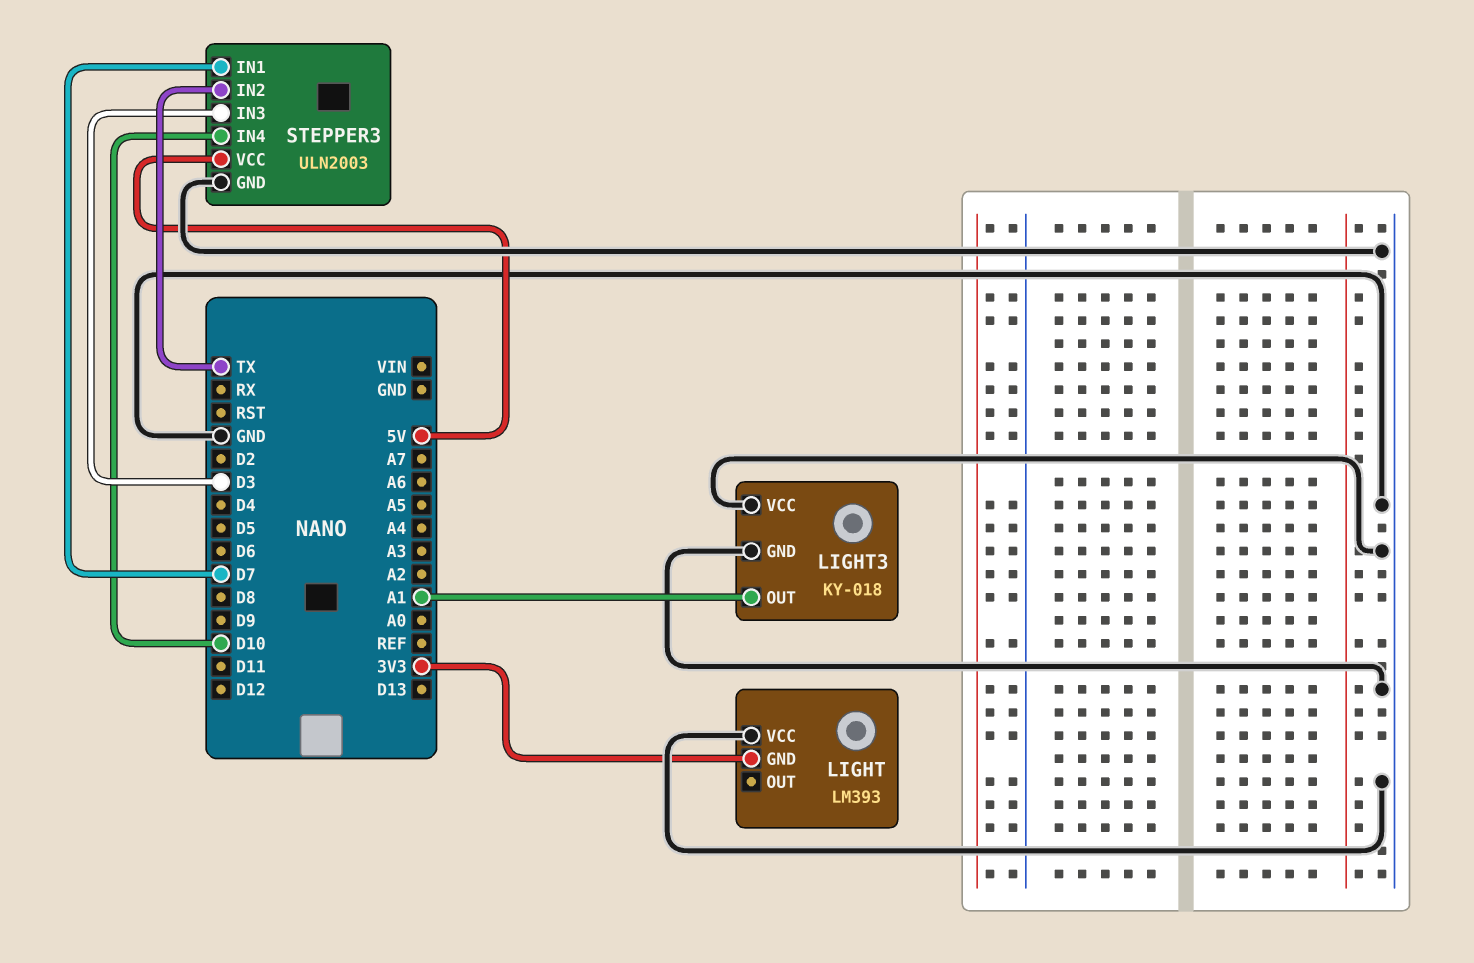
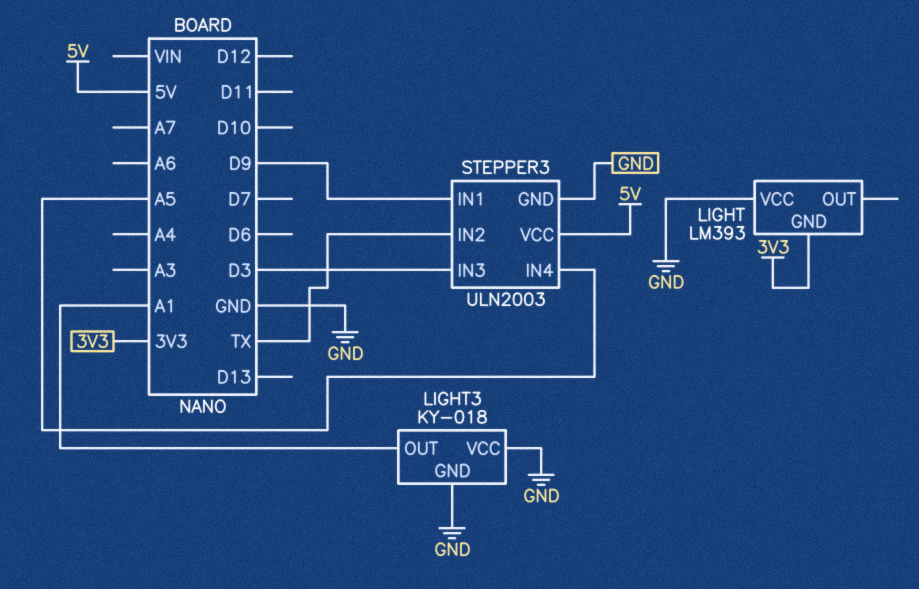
STEPPER3 pin IN1: D7 -> D9
STEPPER3 pin IN4: D10 -> A5

